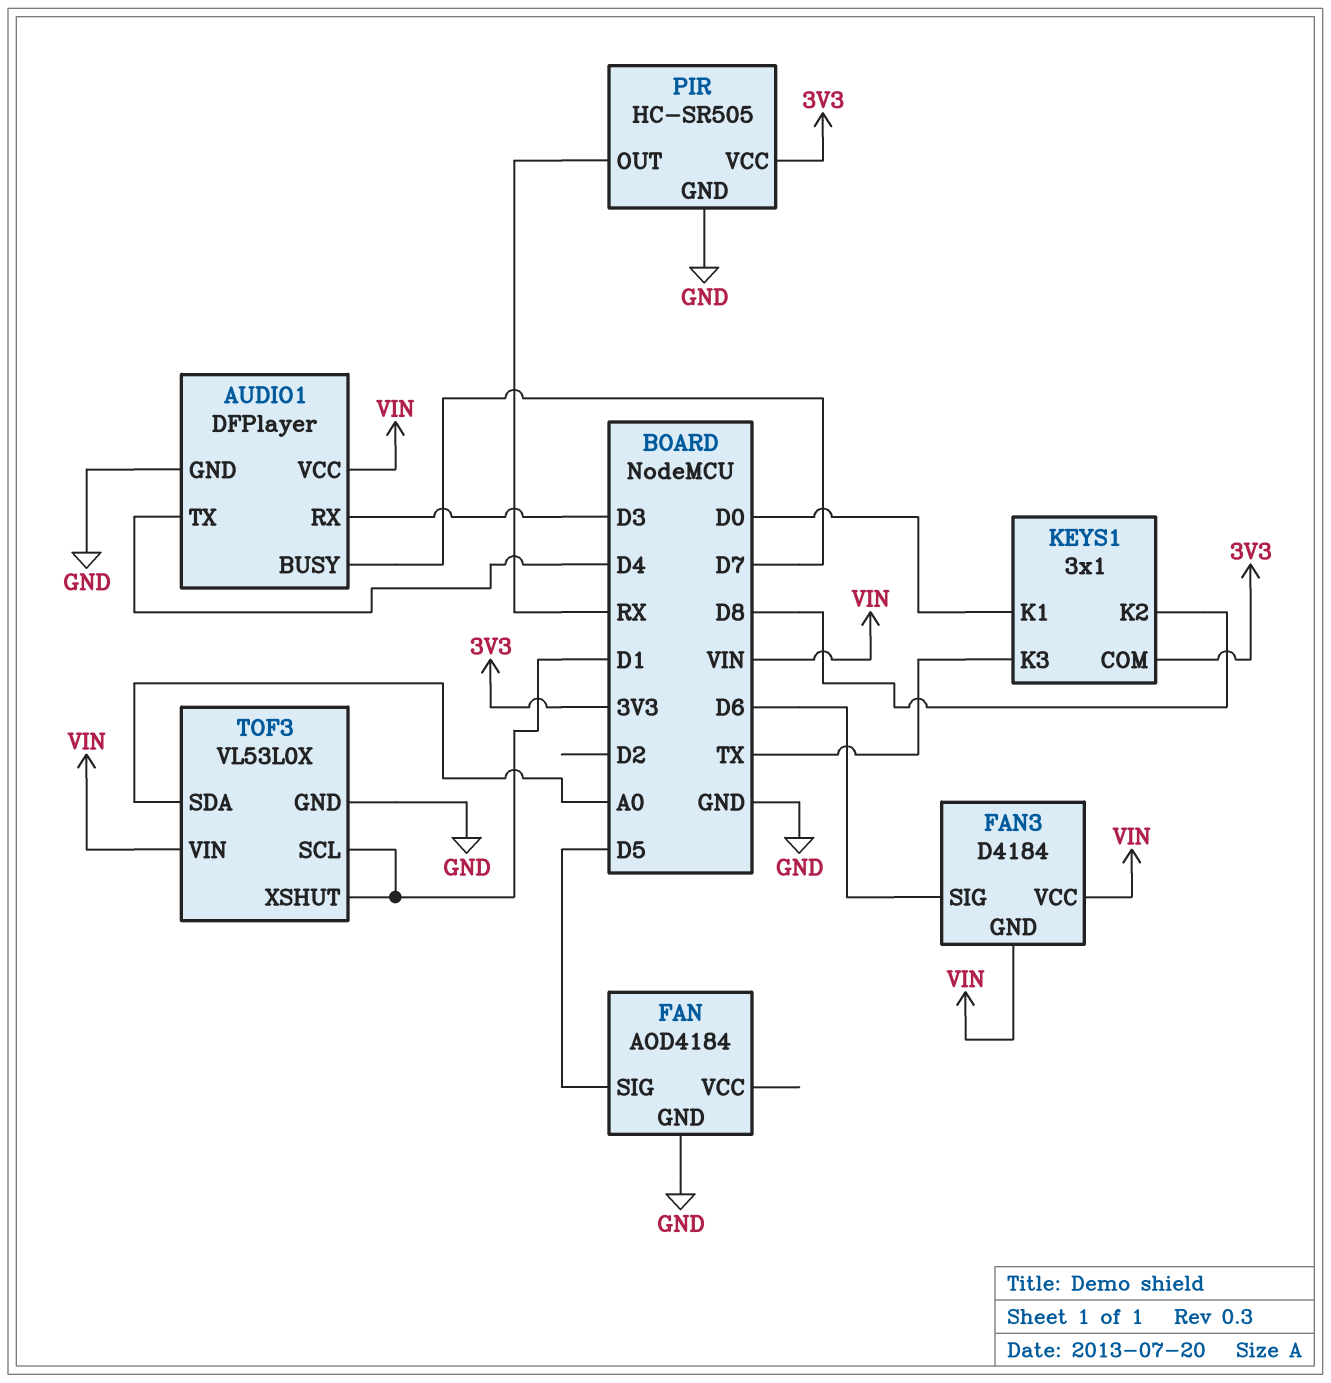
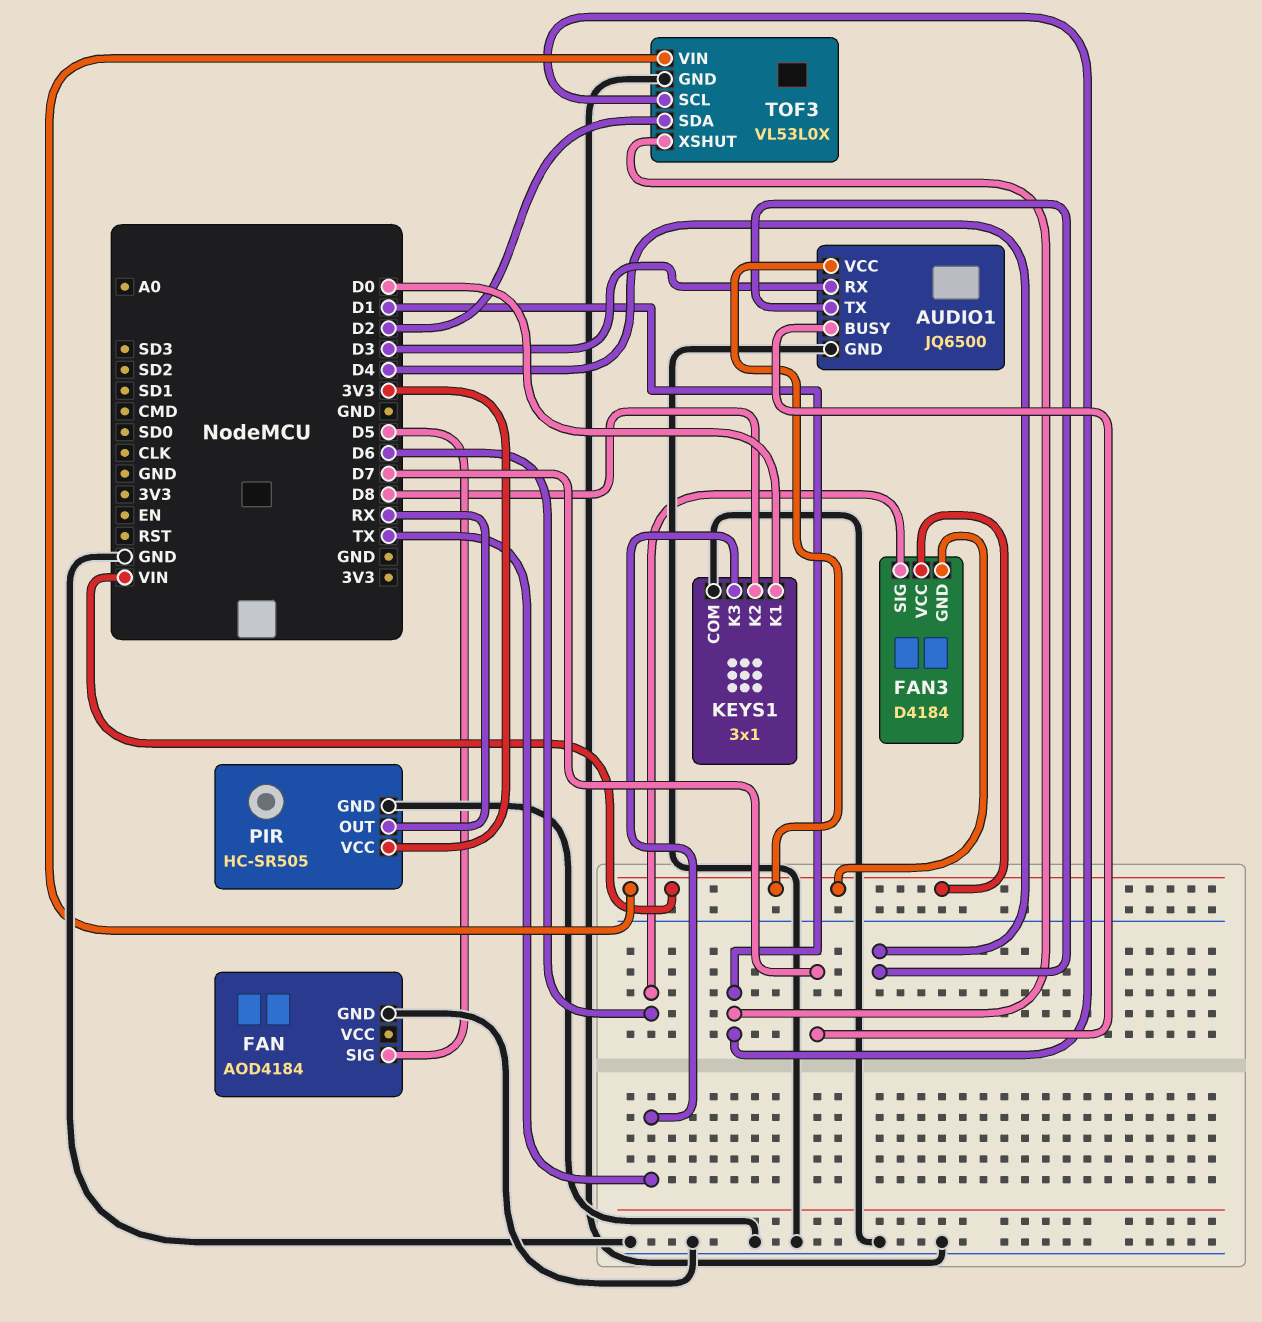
AUDIO1: DFPlayer -> JQ6500
KEYS1 pin COM: 3V3 -> GND
TOF3 pin SDA: A0 -> D2

